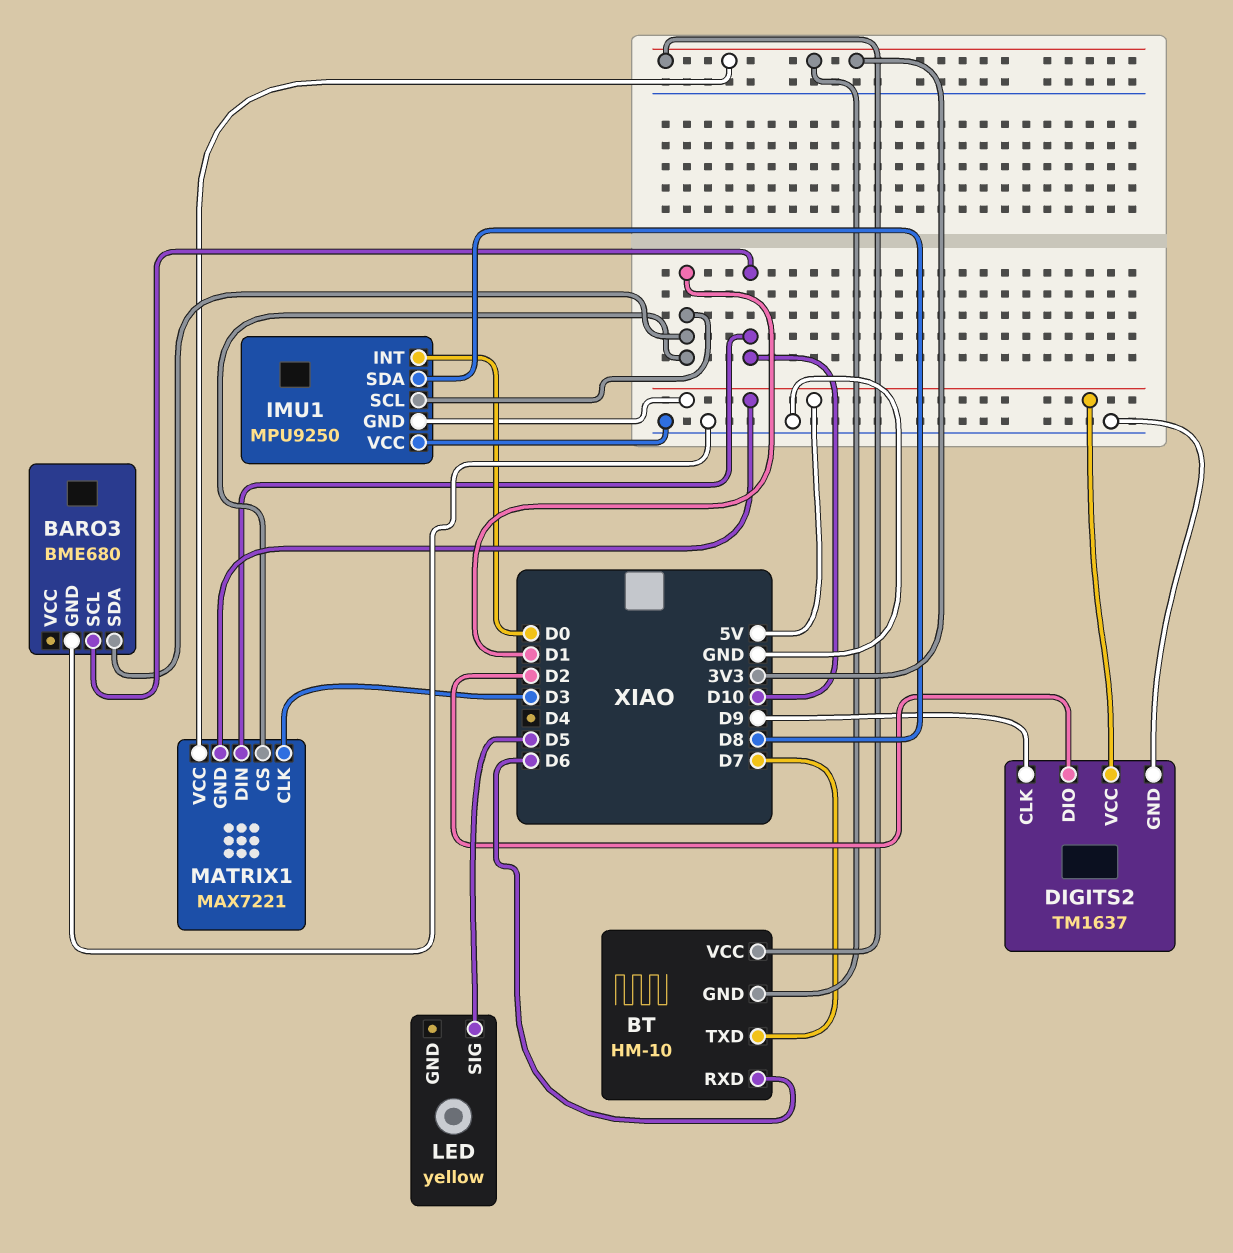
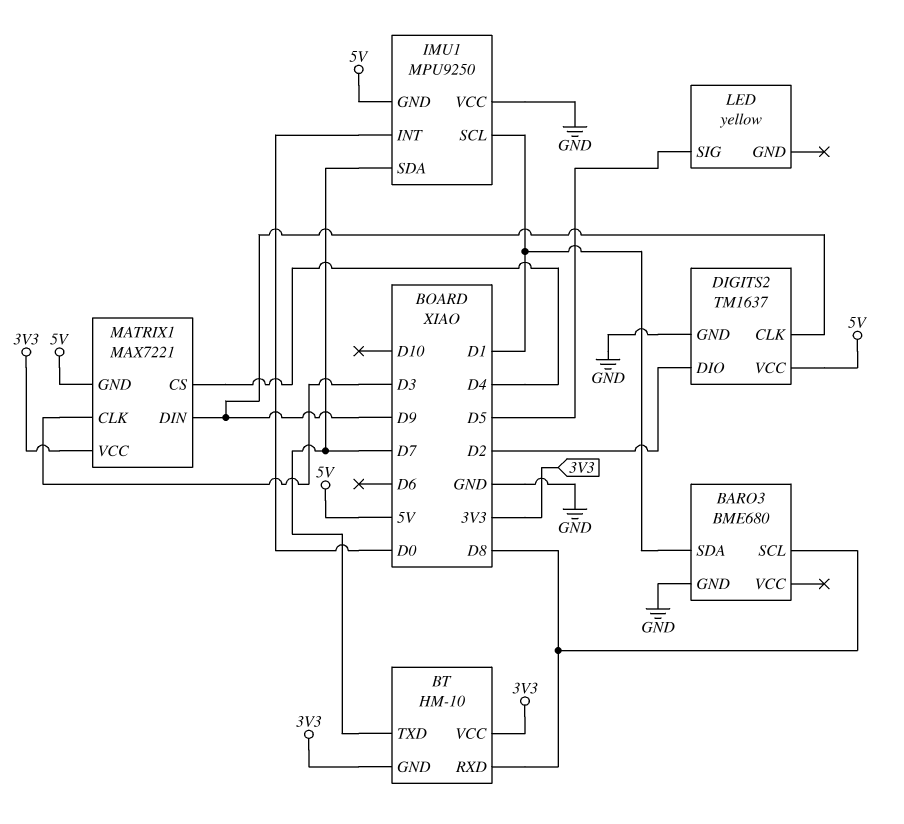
BARO3 pin SCL: D10 -> D8
BT pin RXD: D6 -> D8
IMU1 pin SDA: D8 -> D7
MATRIX1 pin CS: D1 -> D4
MATRIX1 pin DIN: D10 -> D9

